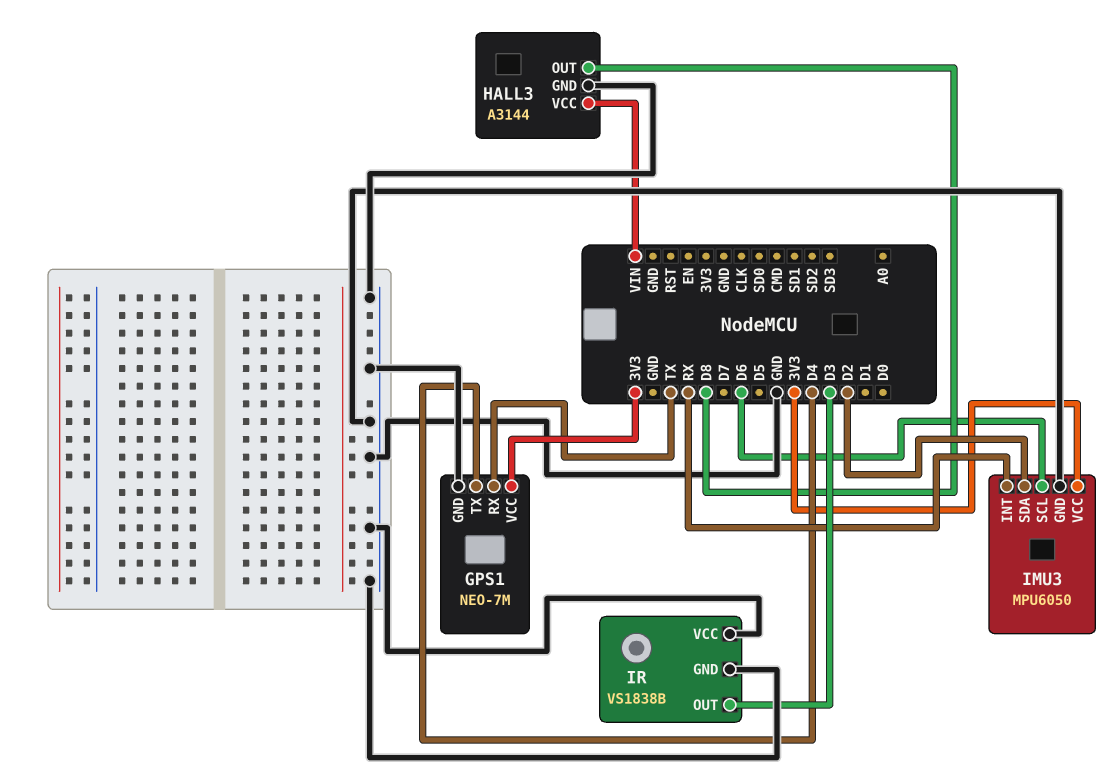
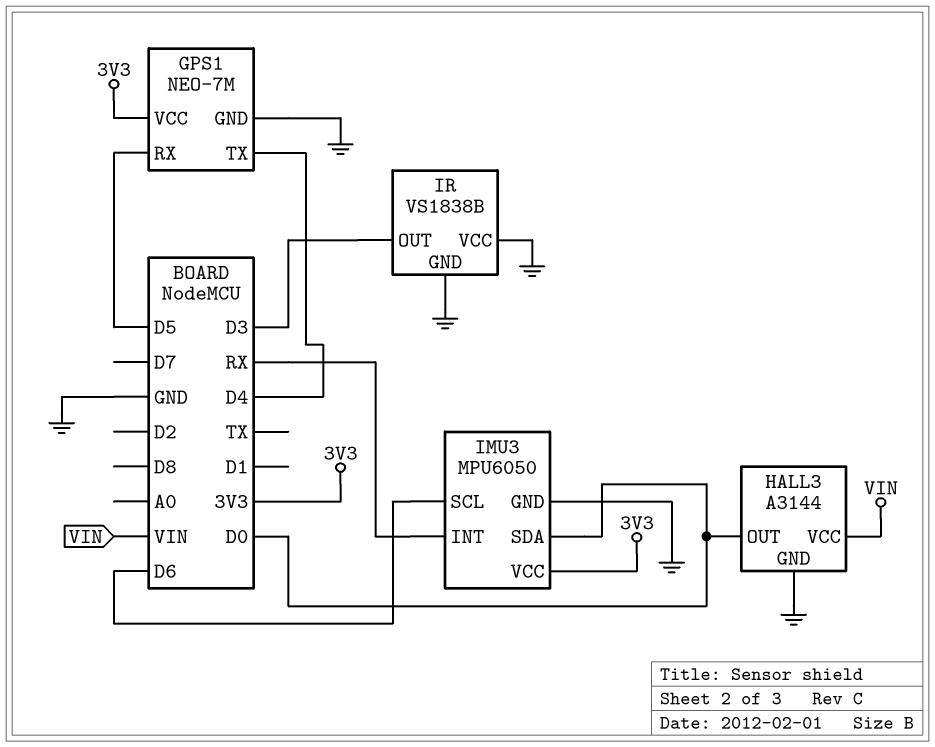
GPS1 pin RX: TX -> D5
HALL3 pin OUT: D8 -> D0
IMU3 pin SDA: D2 -> D0

